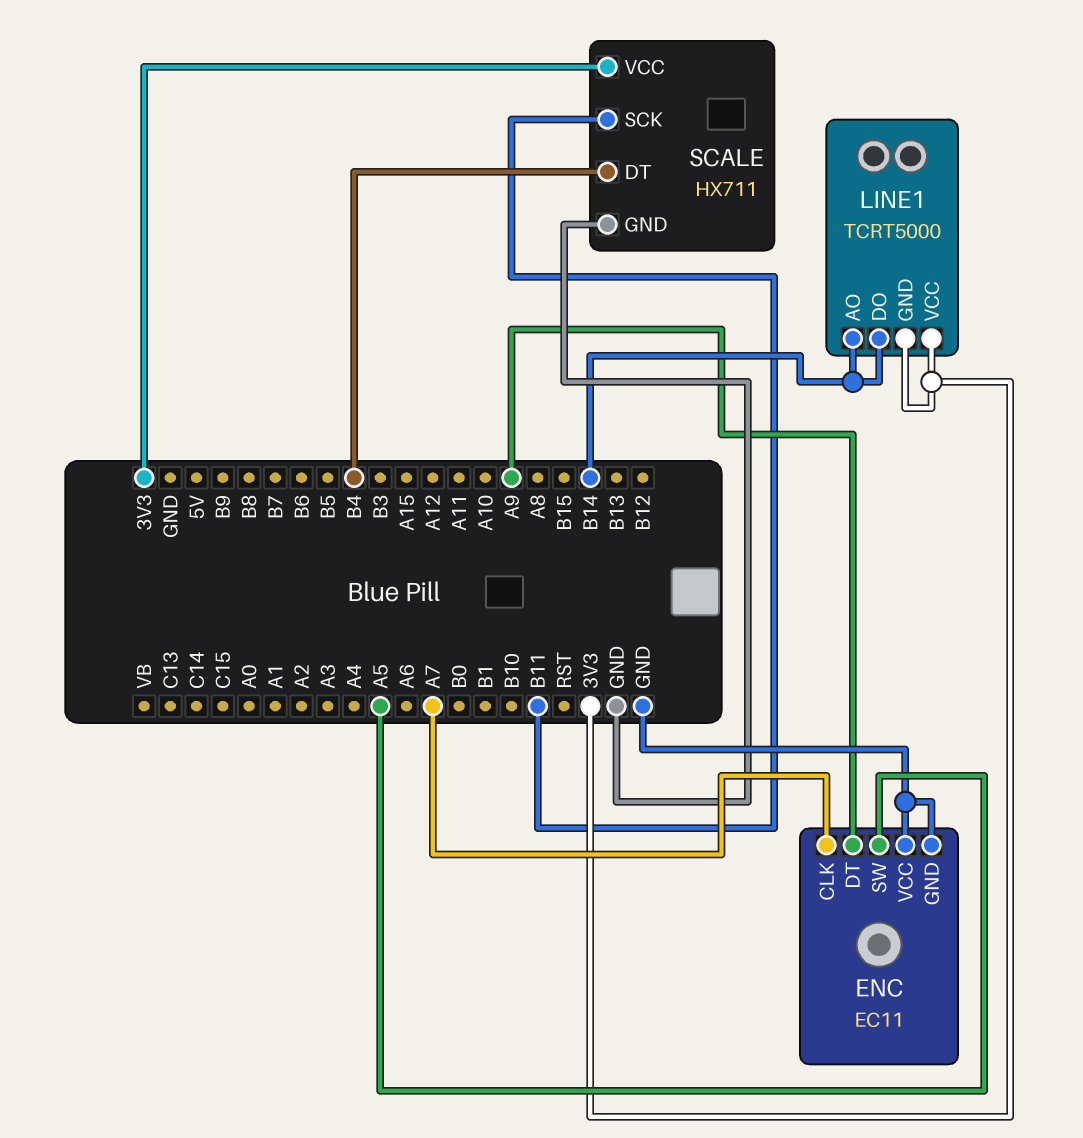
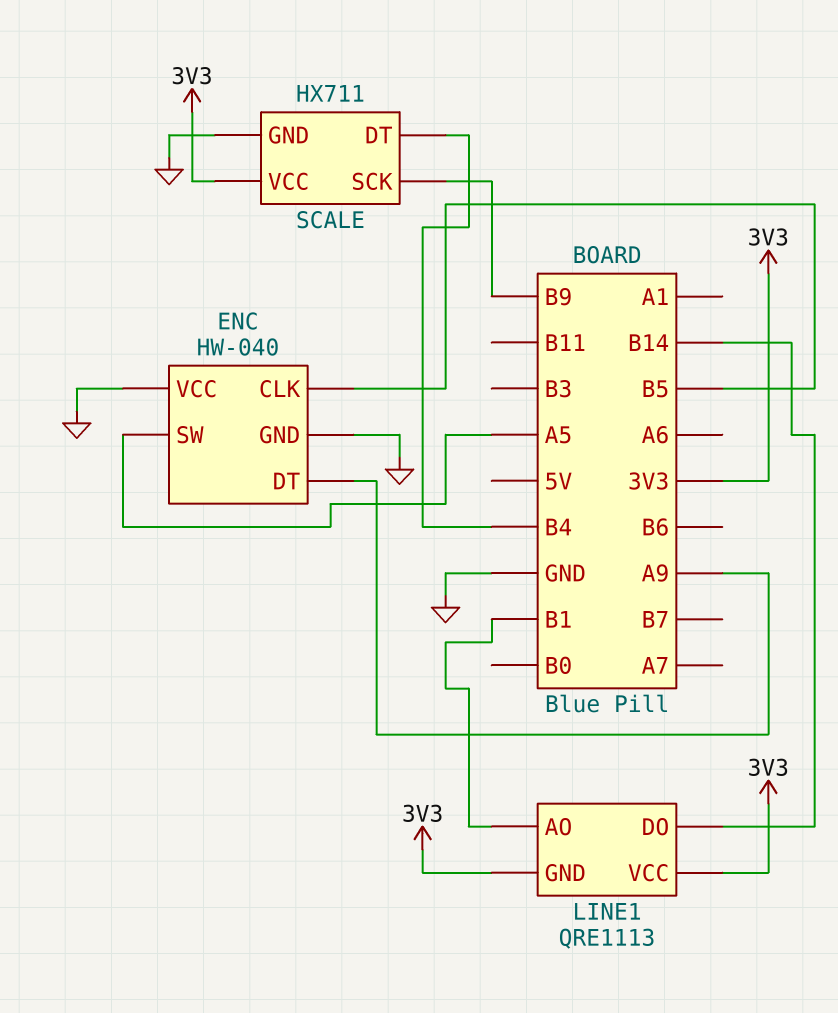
ENC: EC11 -> HW-040
ENC pin CLK: A7 -> B5
LINE1: TCRT5000 -> QRE1113
LINE1 pin AO: B14 -> B1
SCALE pin SCK: B11 -> B9

